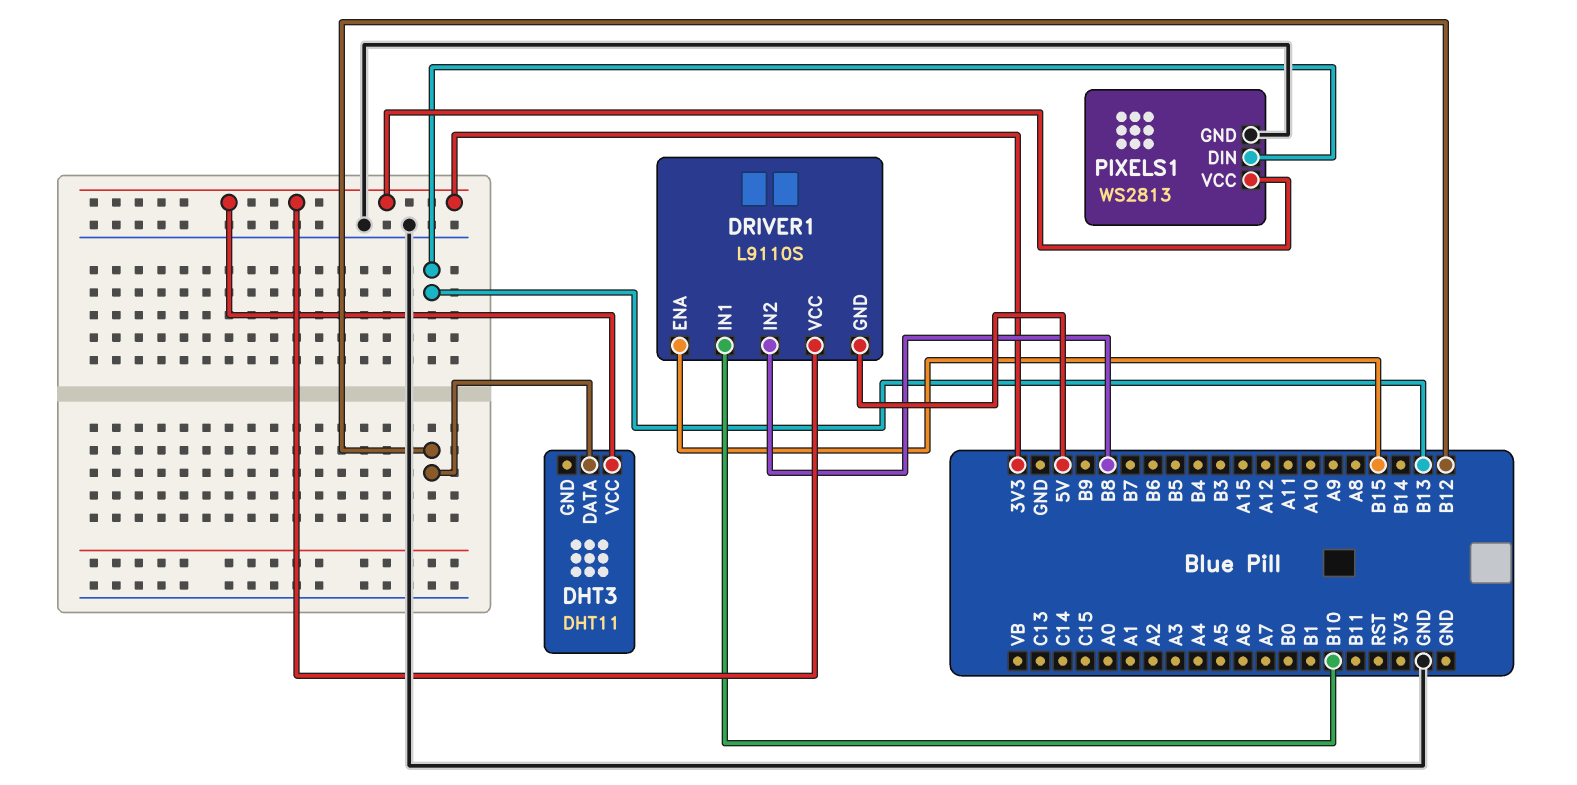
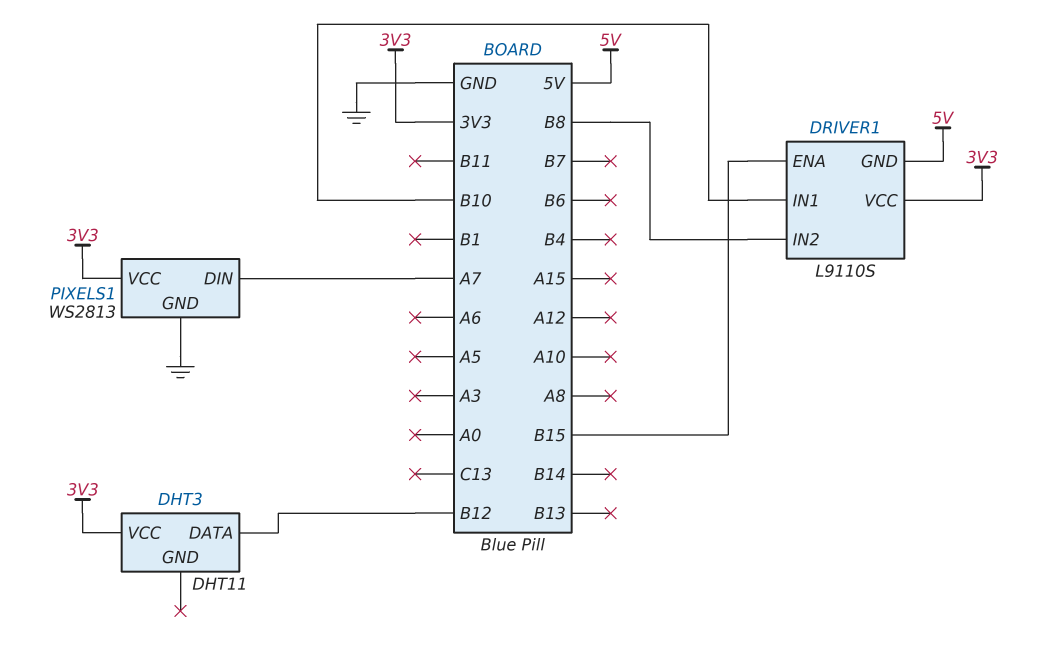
PIXELS1 pin DIN: B13 -> A7

